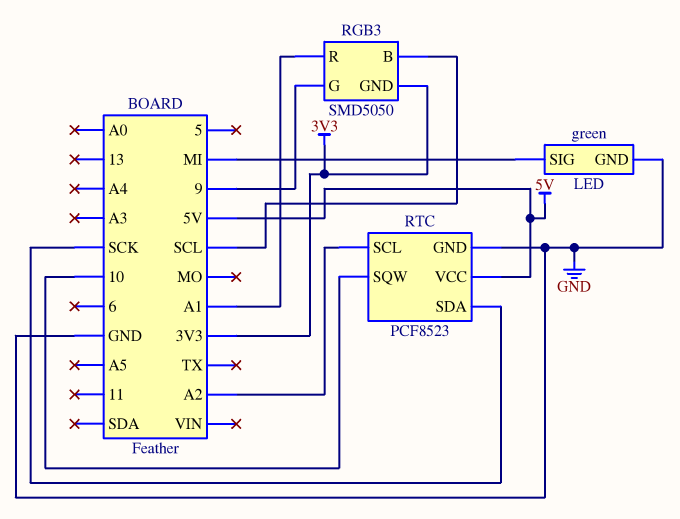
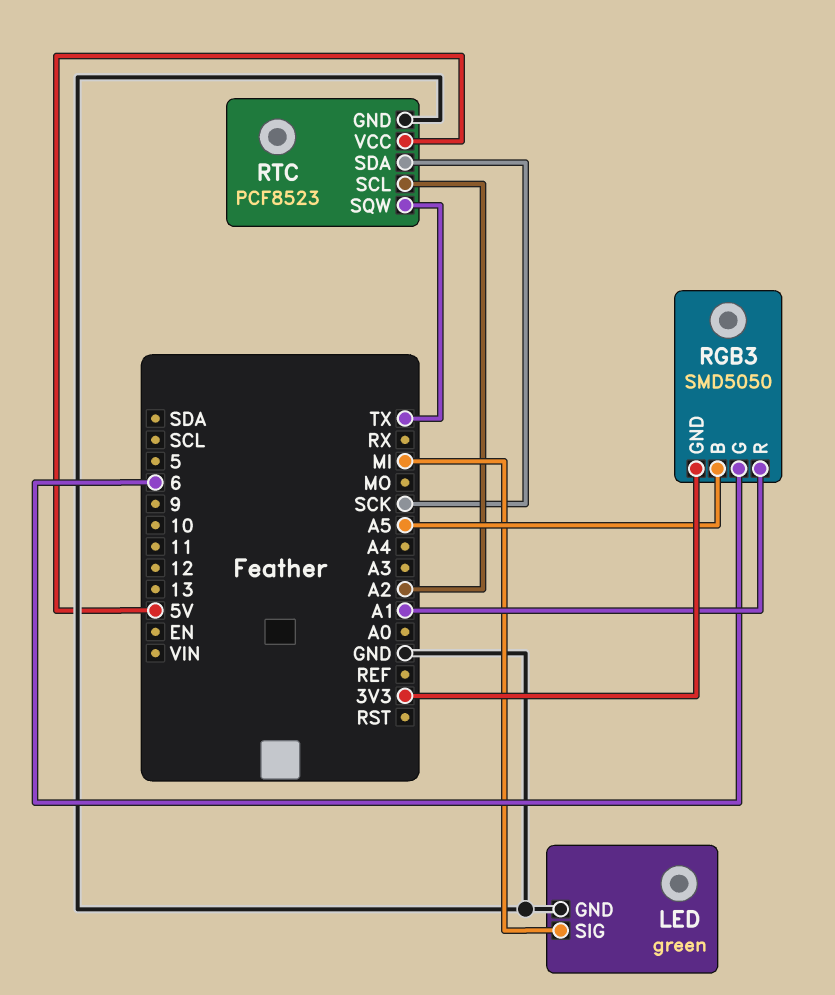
RGB3 pin B: SCL -> A5
RGB3 pin G: 9 -> 6
RTC pin SQW: 10 -> TX

